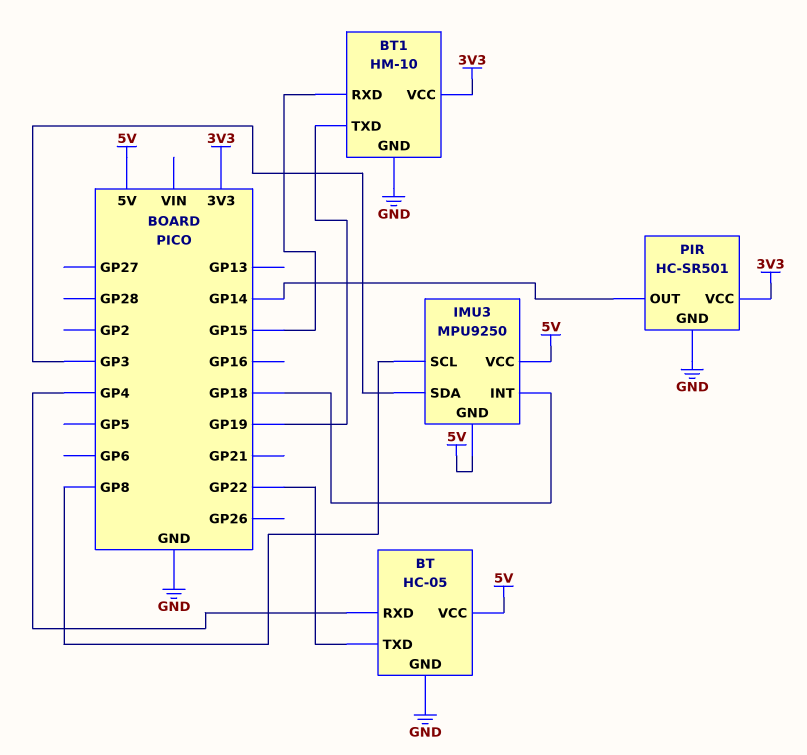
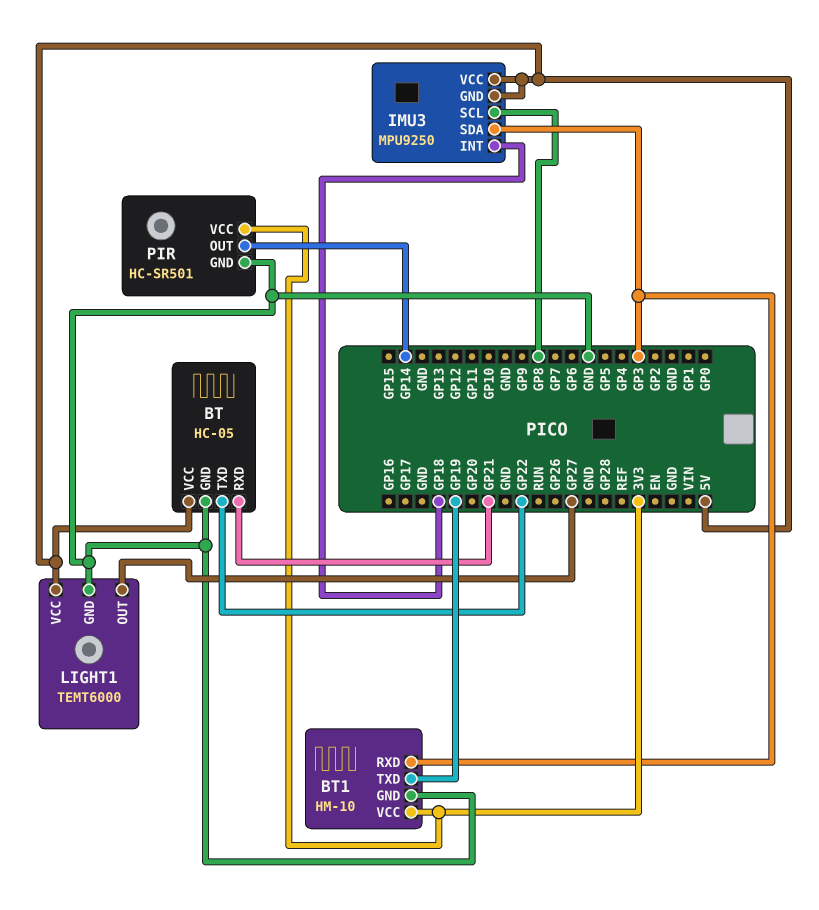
BT pin RXD: GP4 -> GP21
BT1 pin RXD: GP15 -> GP3
LIGHT1: none -> TEMT6000
LIGHT1 pin GND: none -> GND
LIGHT1 pin OUT: none -> GP27
LIGHT1 pin VCC: none -> 5V

